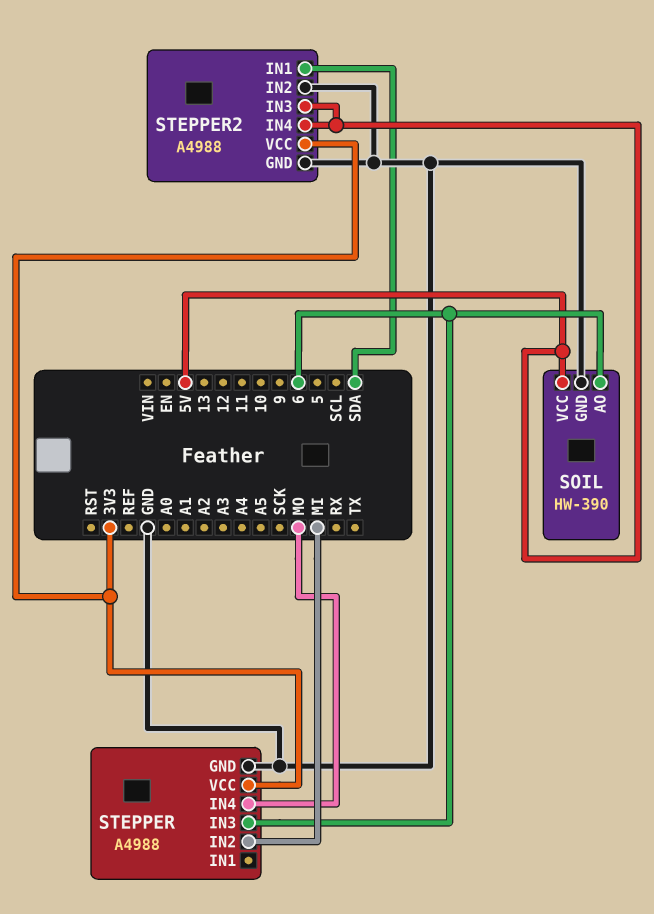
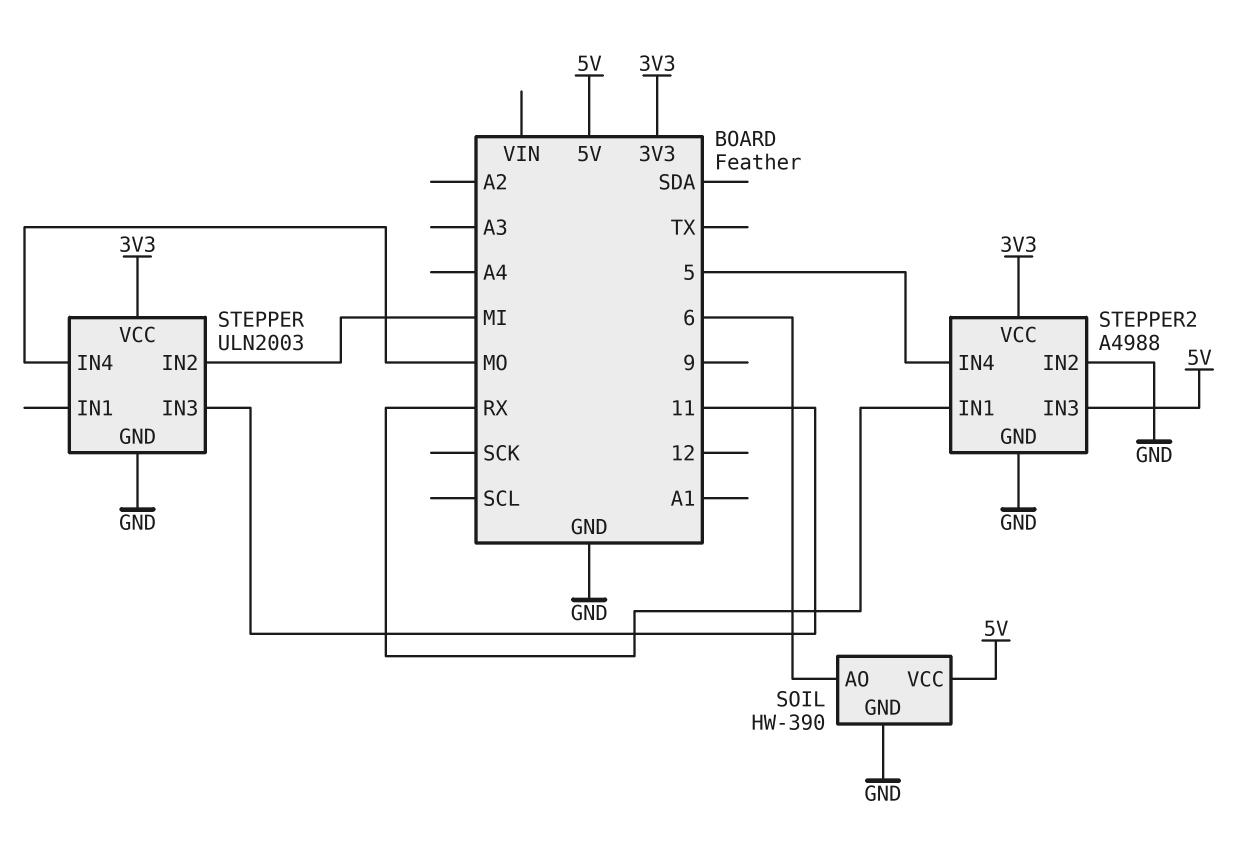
STEPPER: A4988 -> ULN2003
STEPPER pin IN3: 6 -> 11
STEPPER2 pin IN1: SDA -> RX
STEPPER2 pin IN4: 5V -> 5

